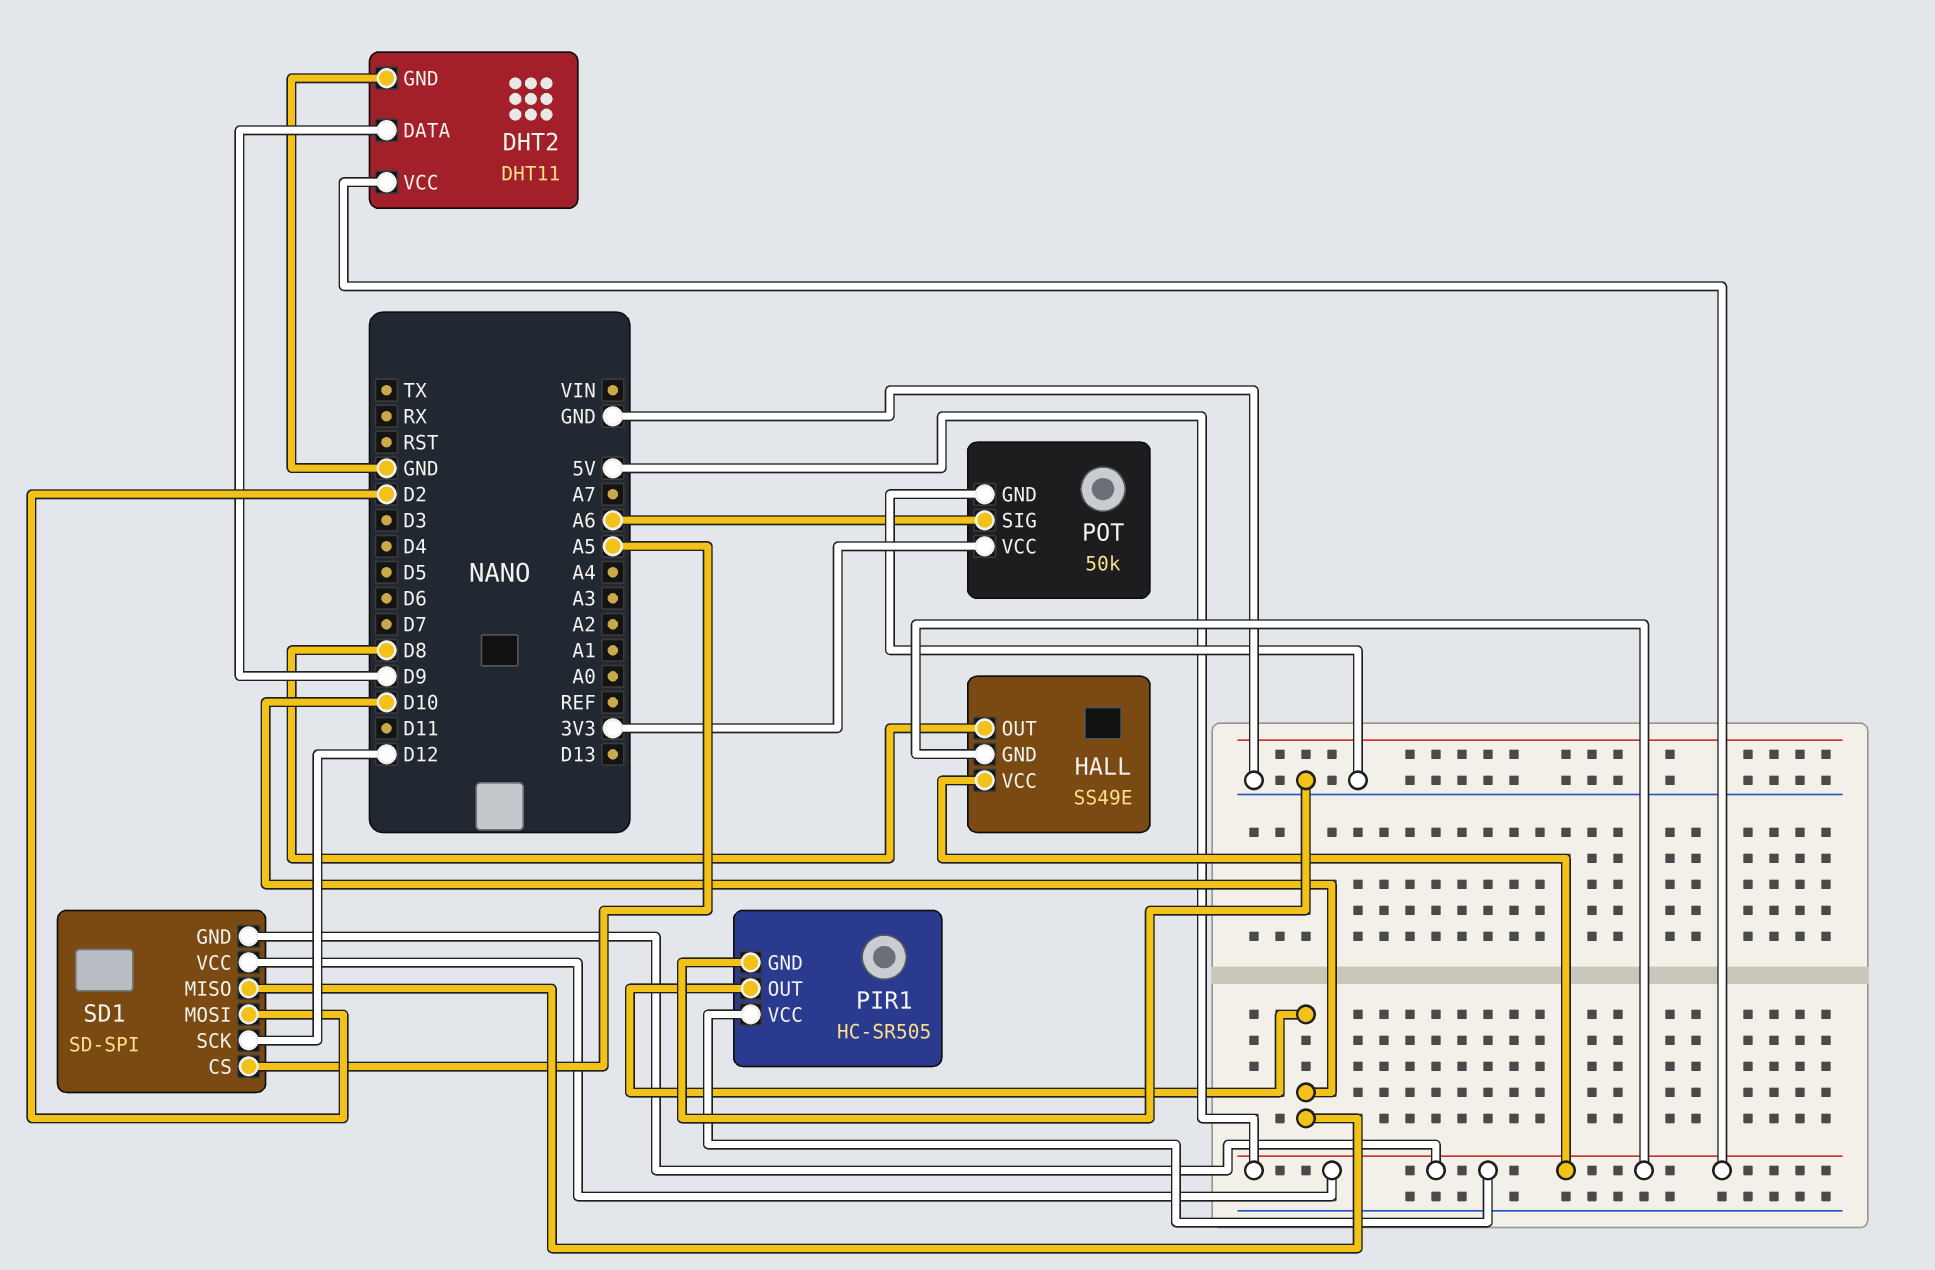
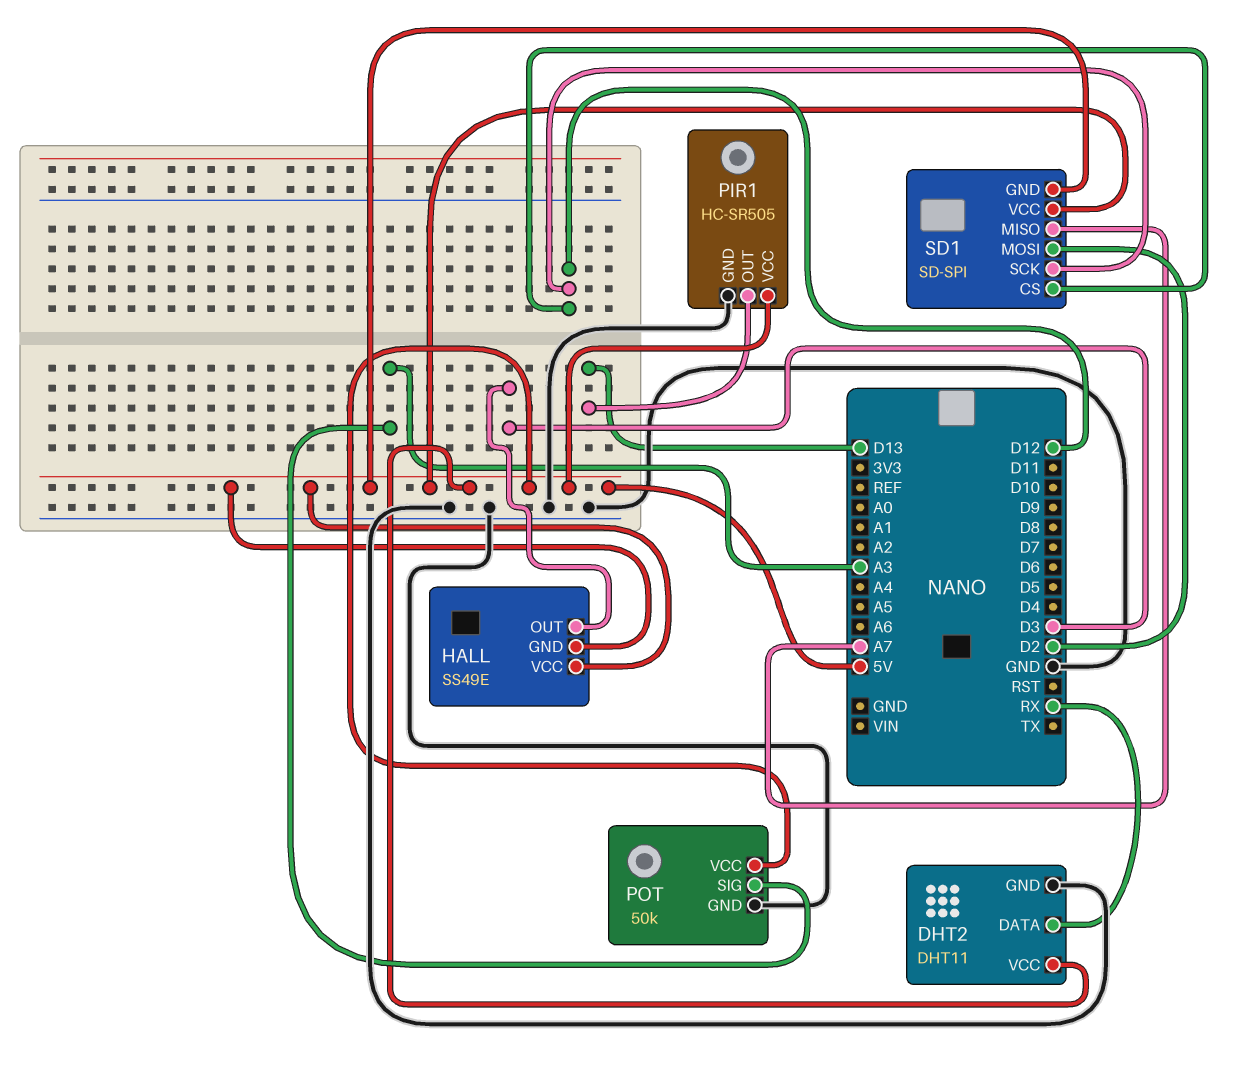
DHT2 pin DATA: D9 -> RX
HALL pin OUT: D8 -> D3
PIR1 pin OUT: D10 -> D13
POT pin SIG: A6 -> A3
POT pin VCC: 3V3 -> 5V
SD1 pin CS: A5 -> D12
SD1 pin MISO: D10 -> A7

